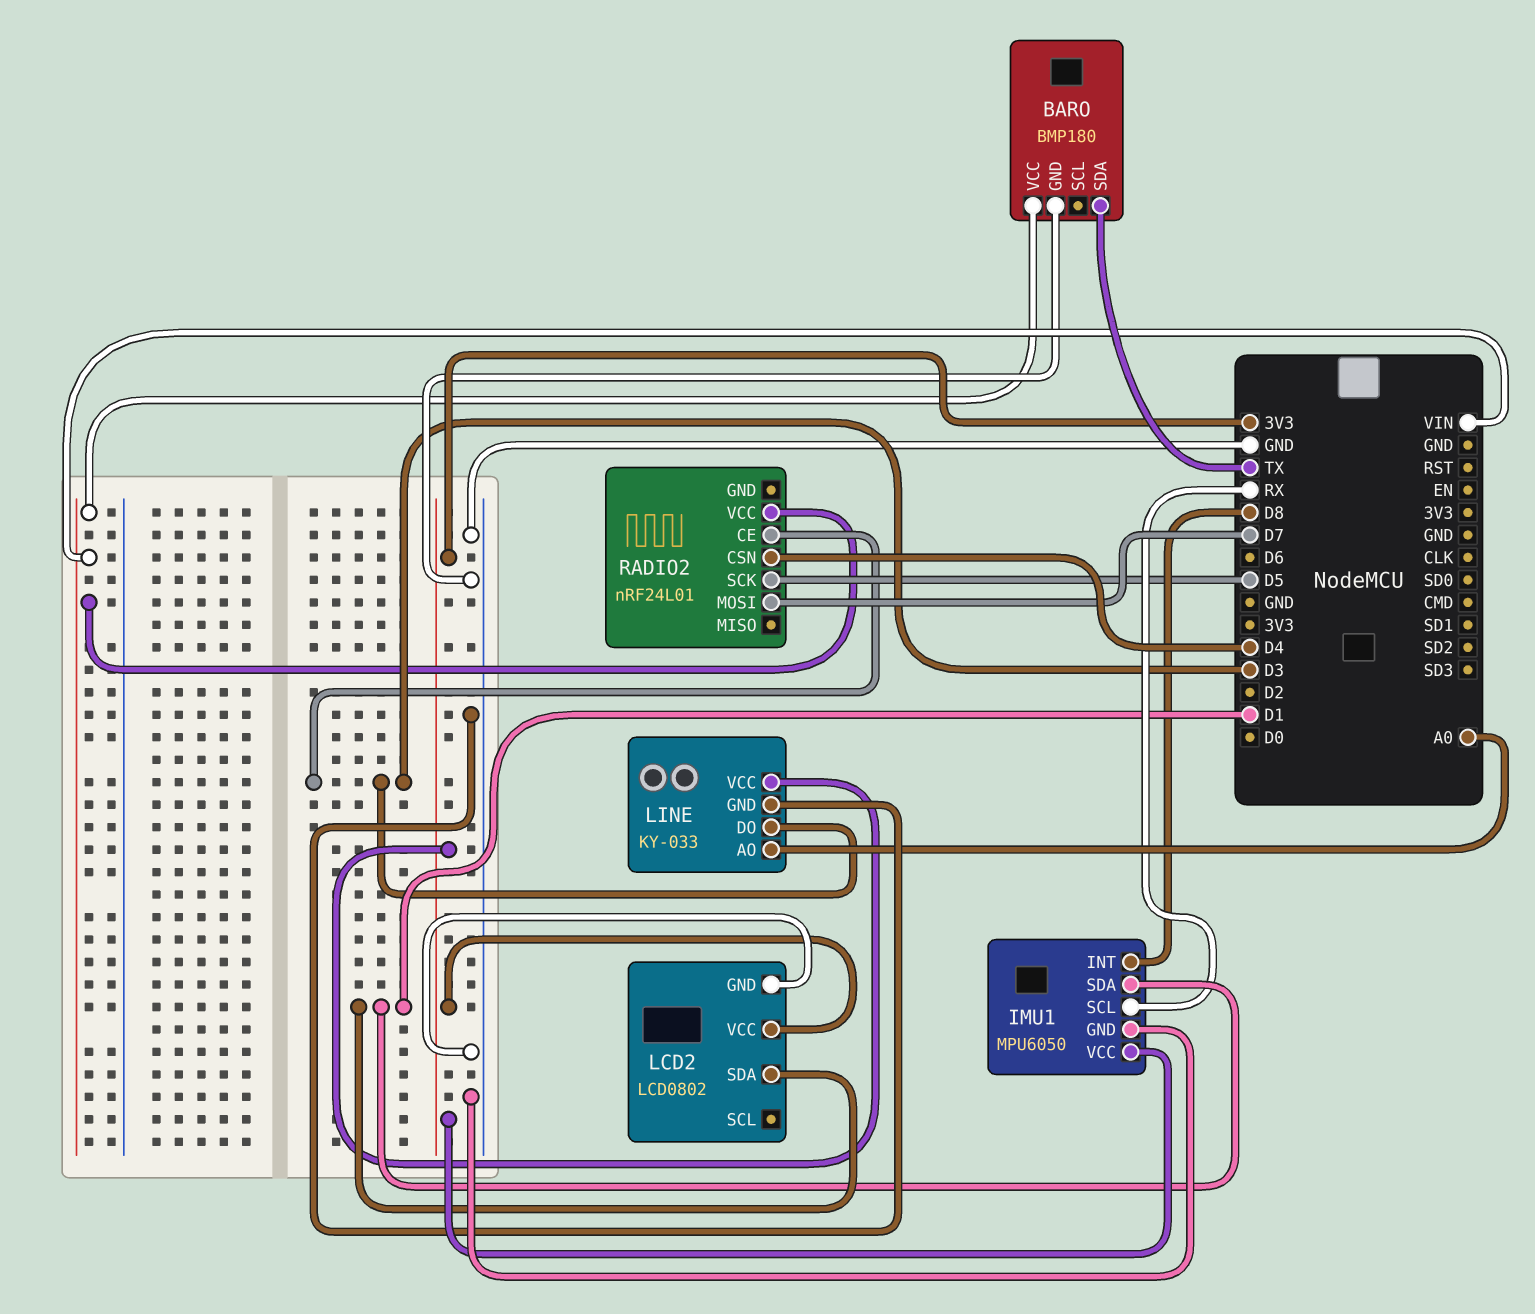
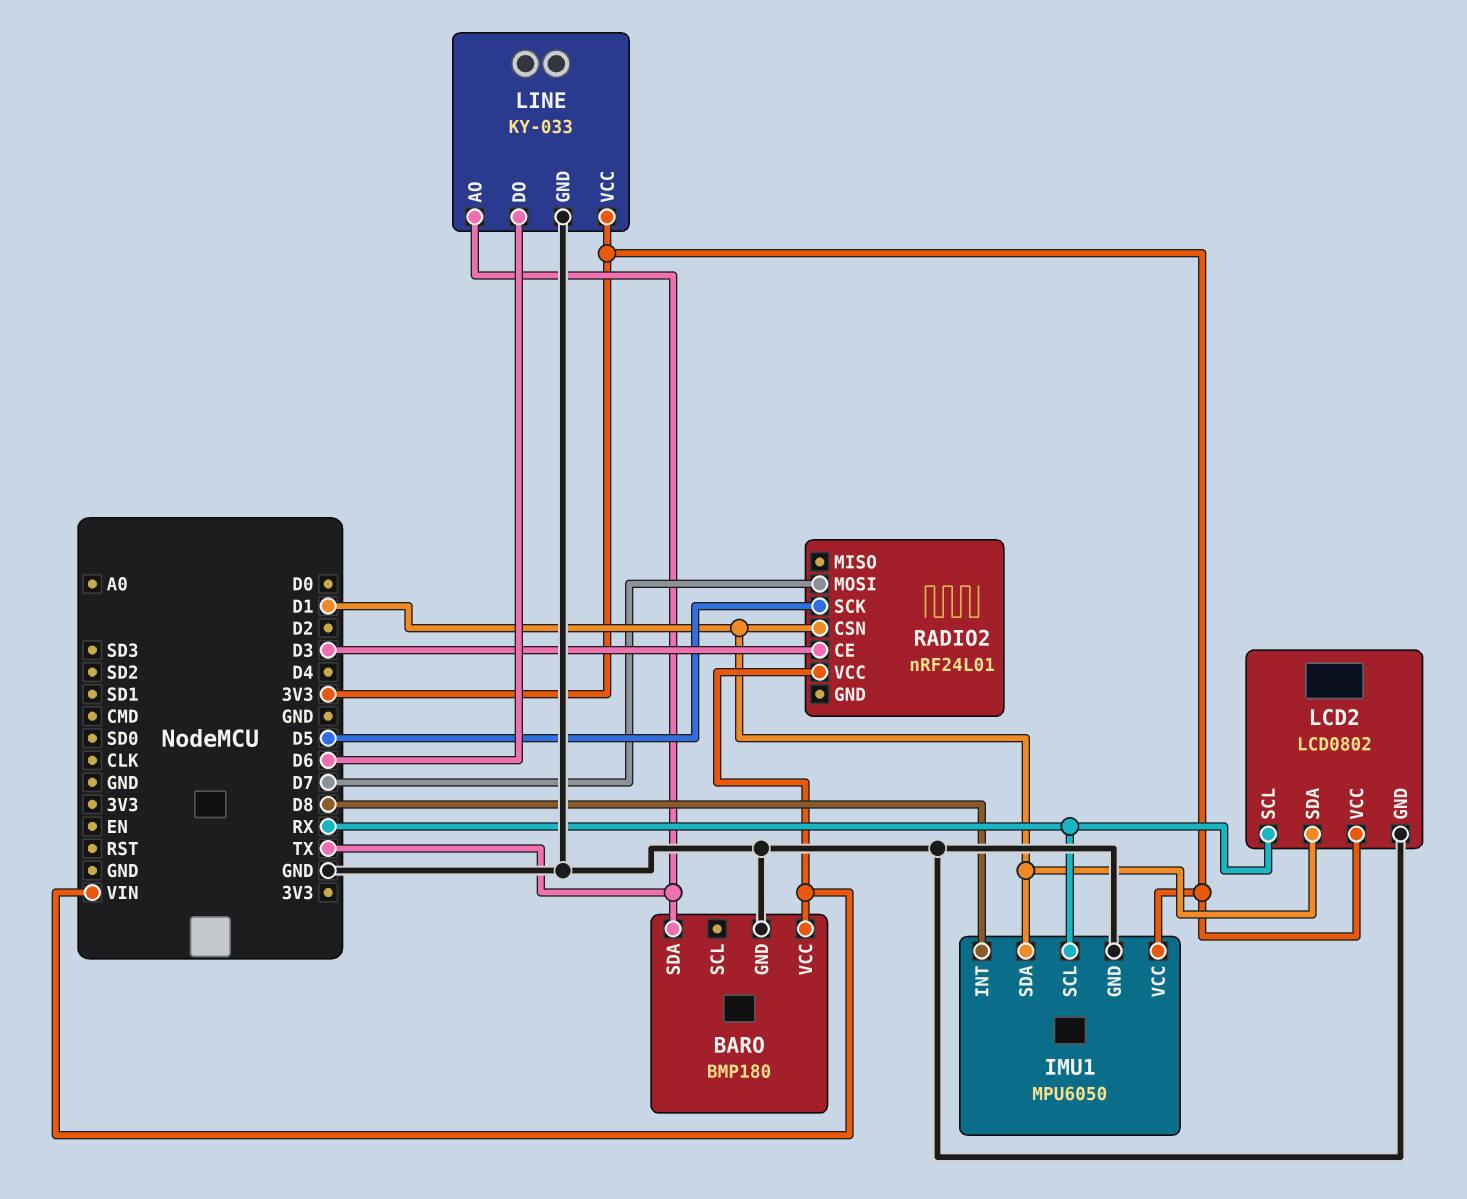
LCD2 pin SCL: none -> RX
LINE pin AO: A0 -> TX
LINE pin DO: D3 -> D6
RADIO2 pin CSN: D4 -> D1

